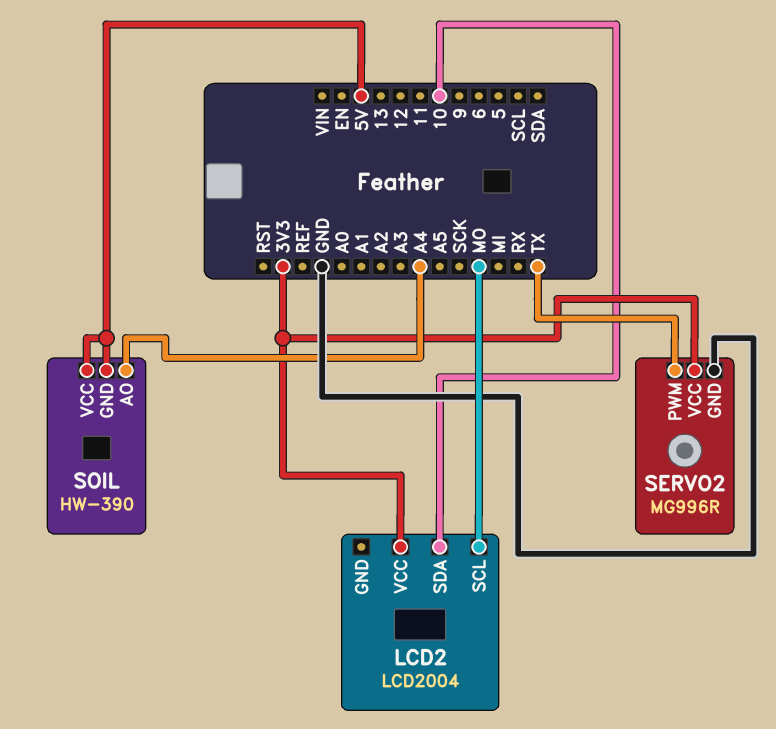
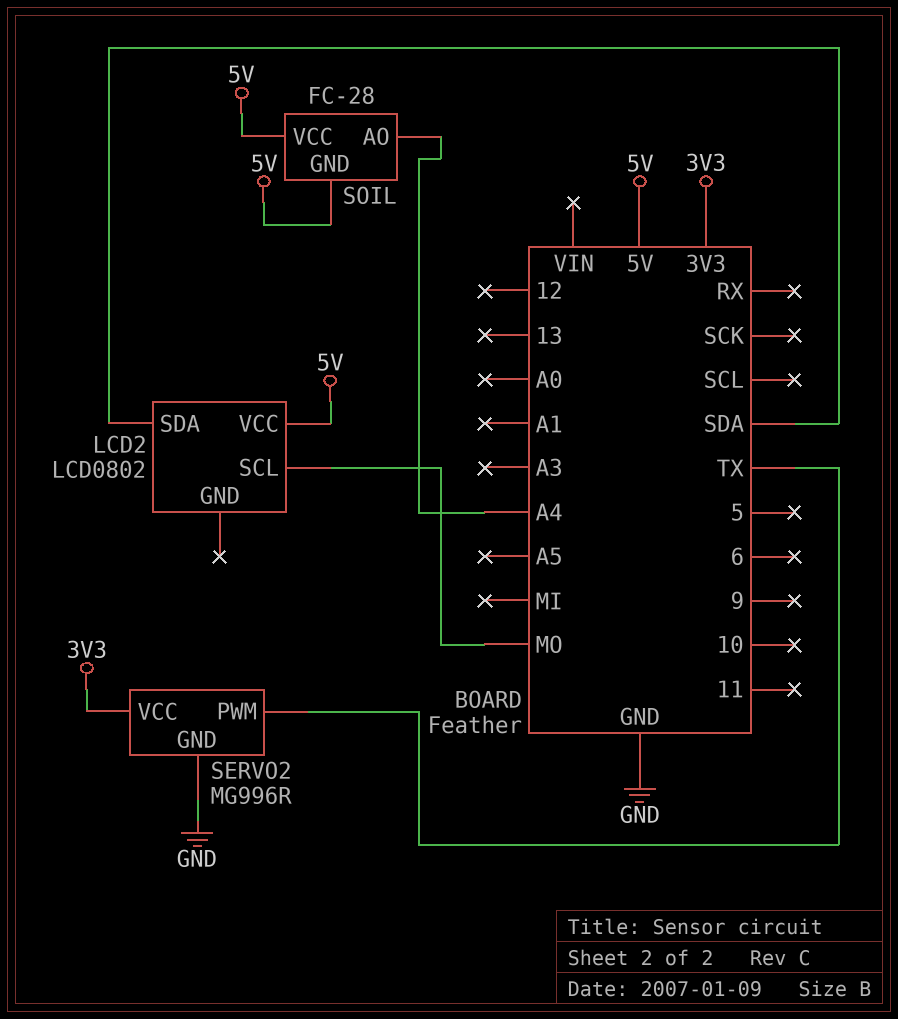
LCD2: LCD2004 -> LCD0802
LCD2 pin SDA: 10 -> SDA
LCD2 pin VCC: 3V3 -> 5V
SOIL: HW-390 -> FC-28

